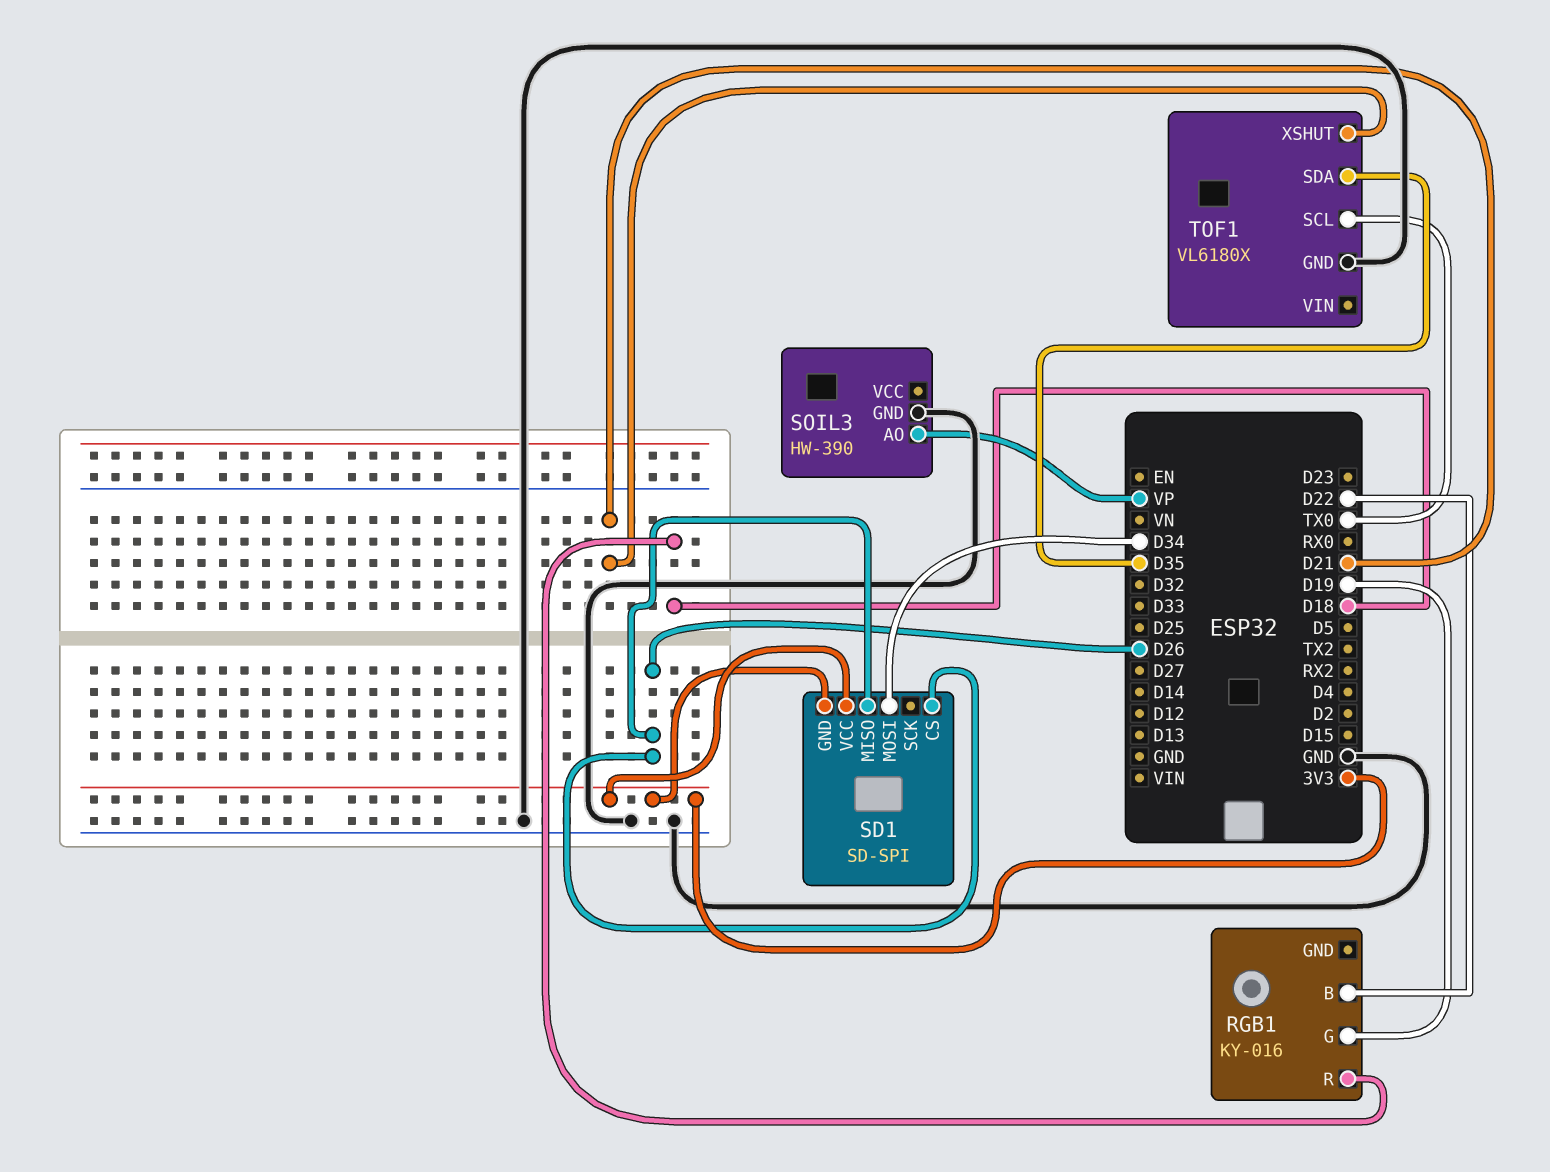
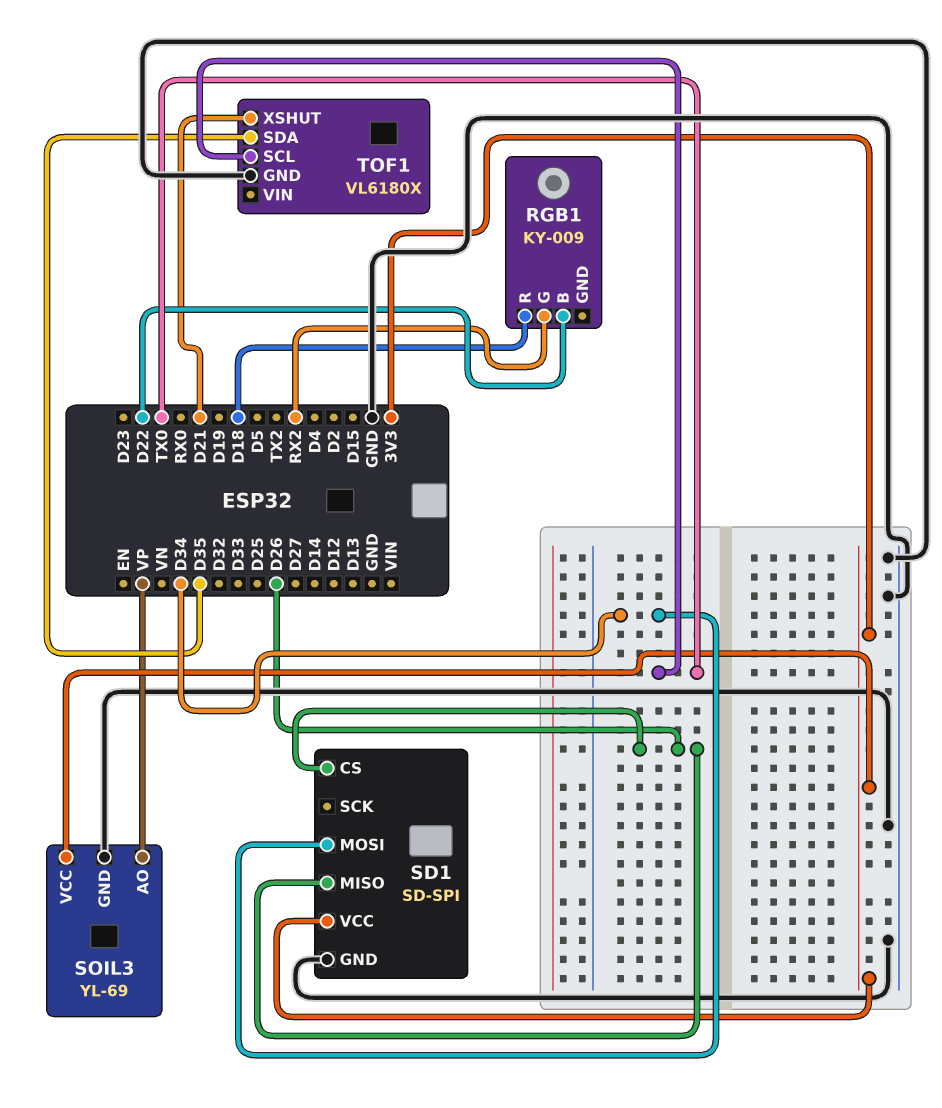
RGB1: KY-016 -> KY-009
RGB1 pin G: D19 -> RX2
SD1 pin GND: 3V3 -> GND
SOIL3: HW-390 -> YL-69
SOIL3 pin VCC: none -> 3V3

